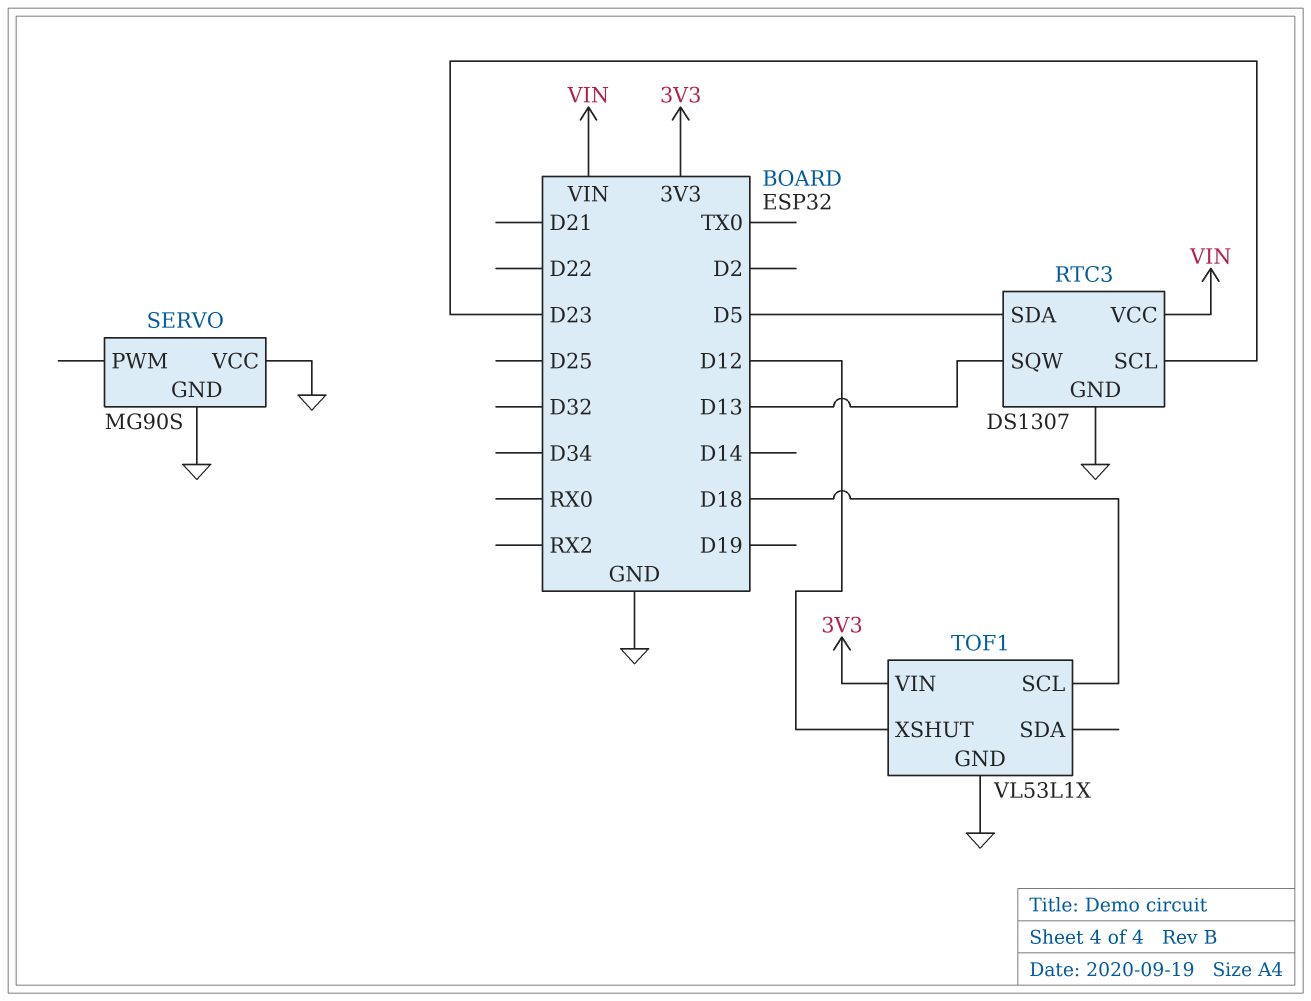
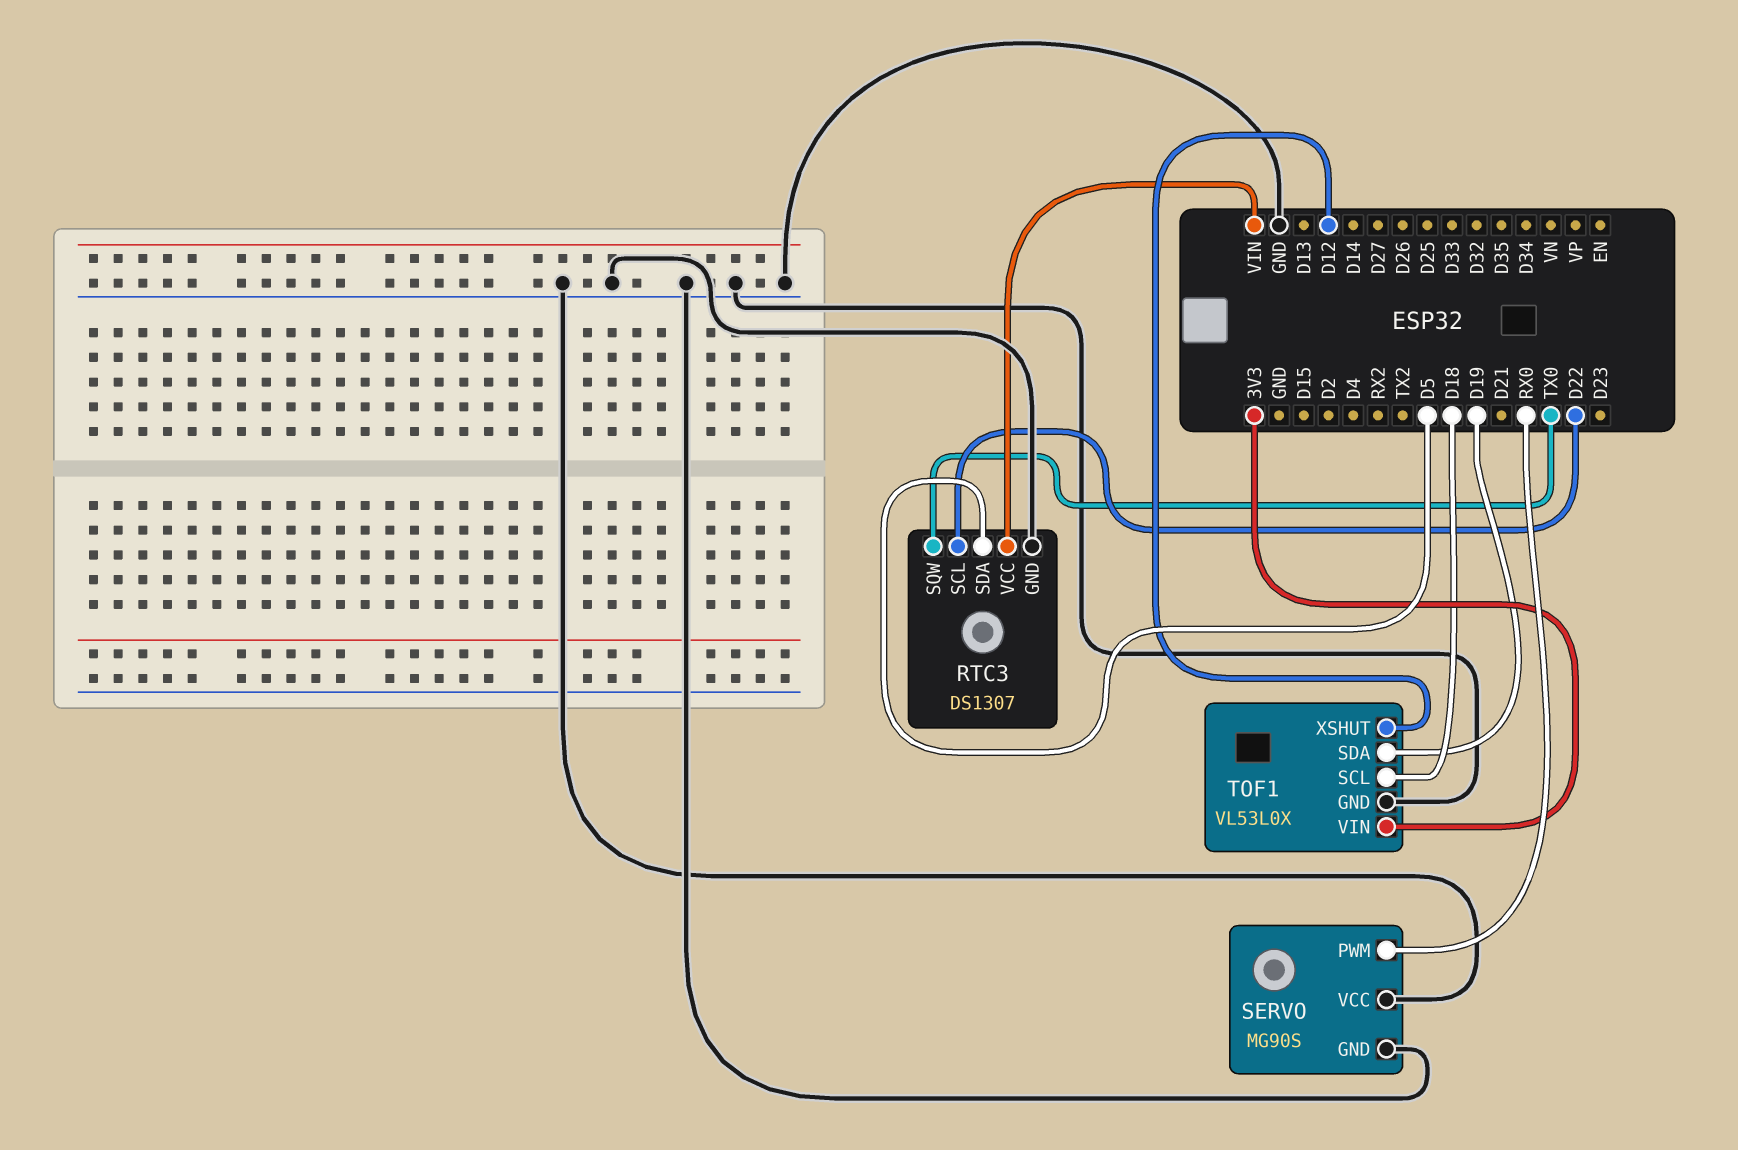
RTC3 pin SCL: D23 -> D22
RTC3 pin SQW: D13 -> TX0
SERVO pin PWM: none -> RX0
TOF1: VL53L1X -> VL53L0X
TOF1 pin SDA: none -> D19

